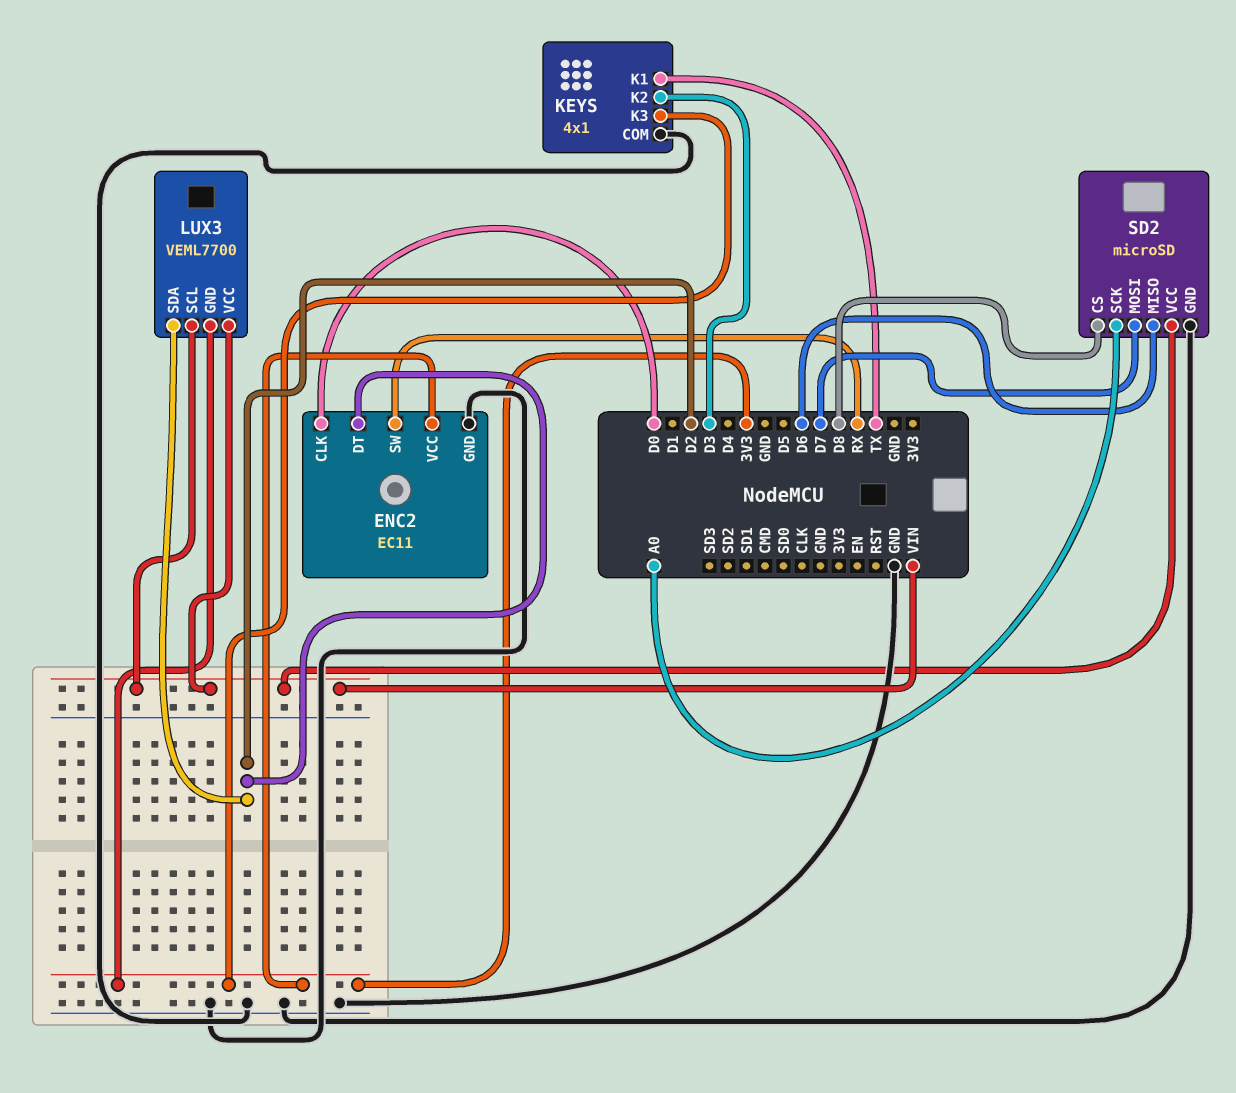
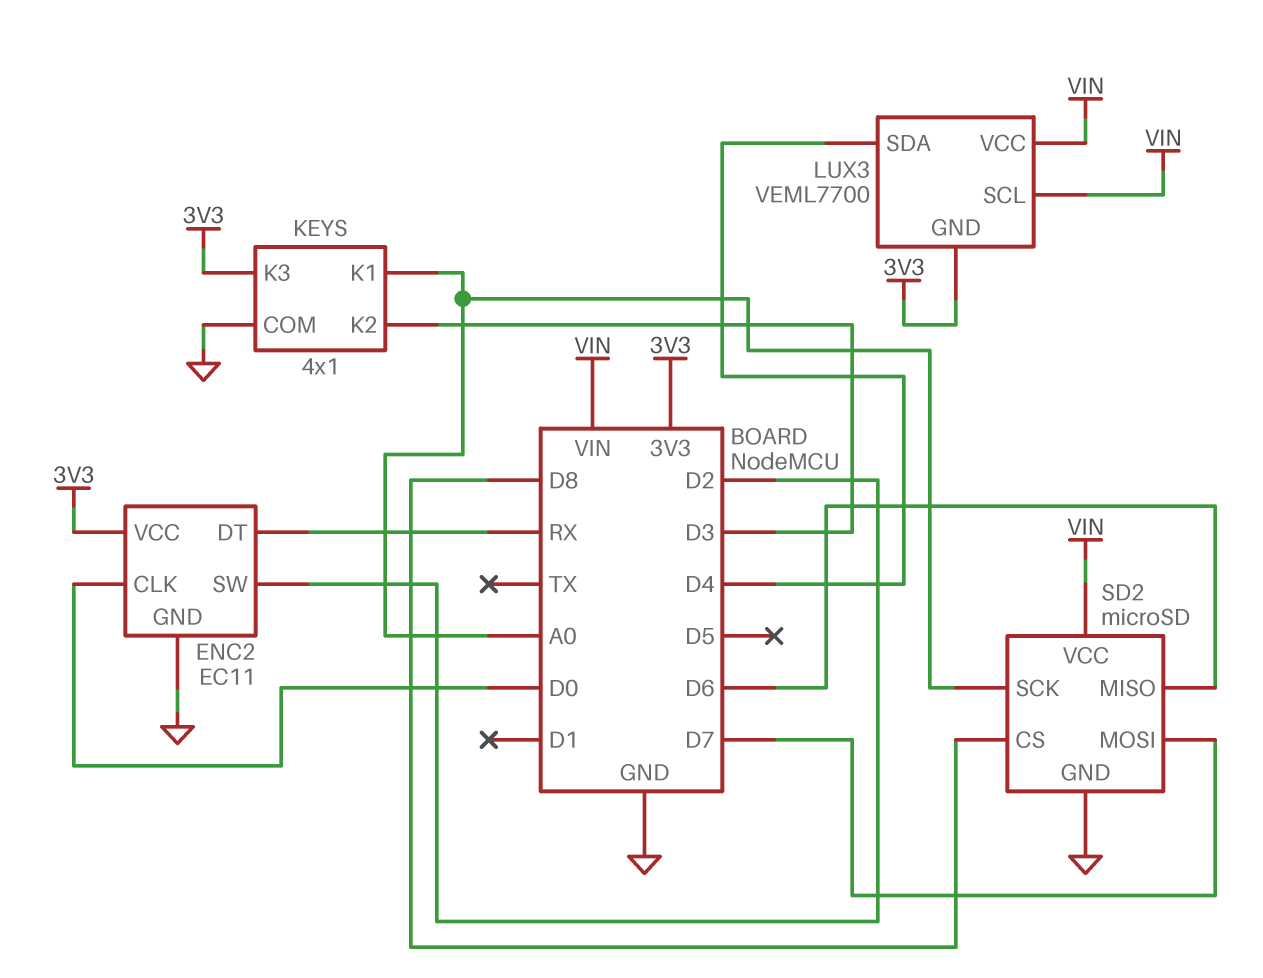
ENC2 pin DT: D2 -> RX
ENC2 pin SW: RX -> D2
KEYS pin K1: TX -> A0
LUX3 pin SDA: D2 -> D4

